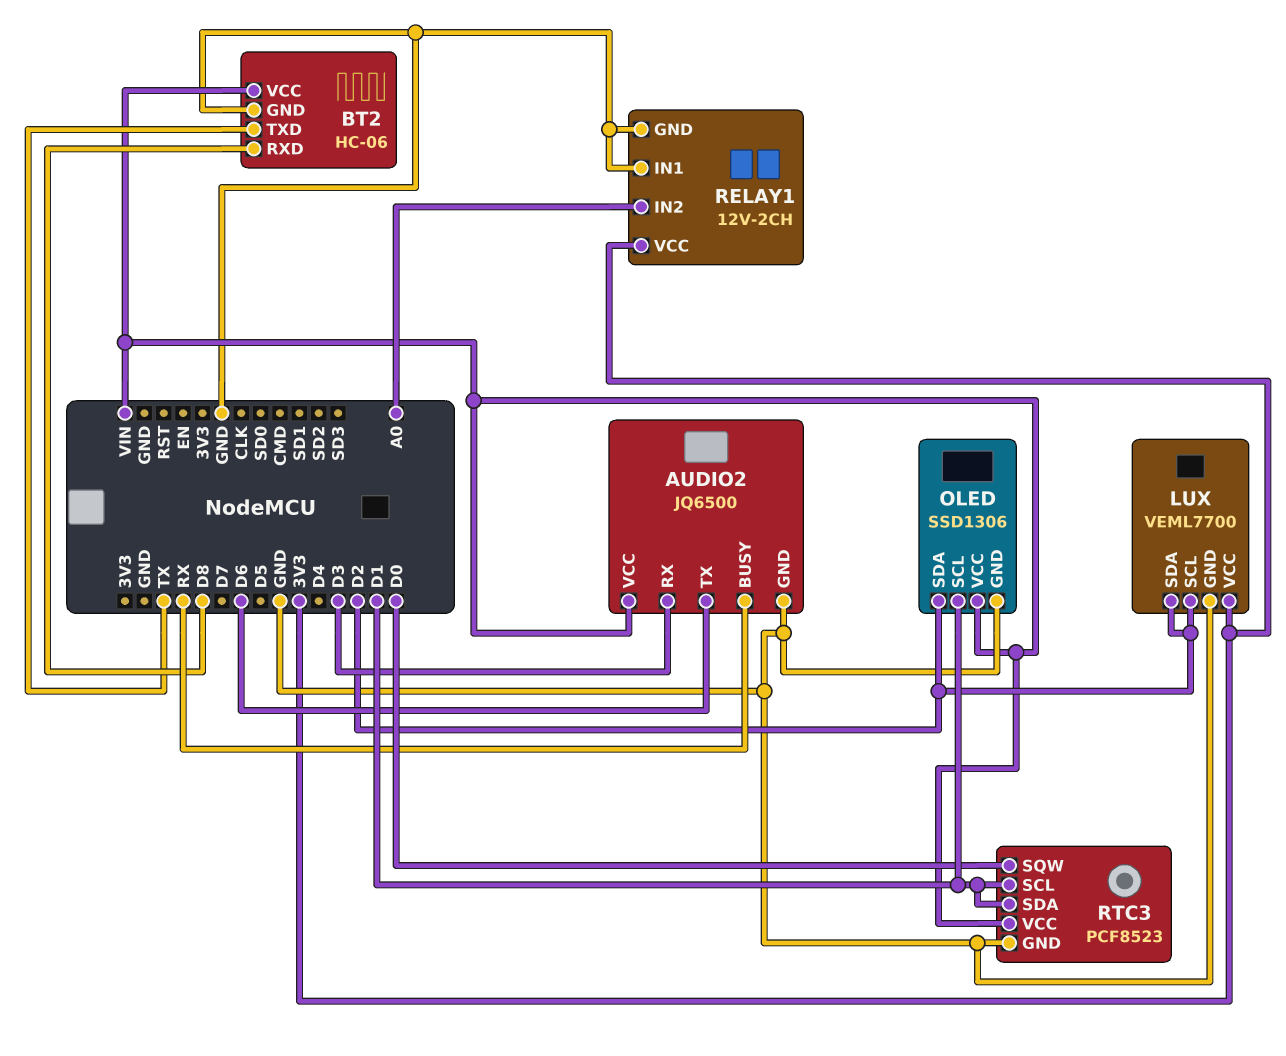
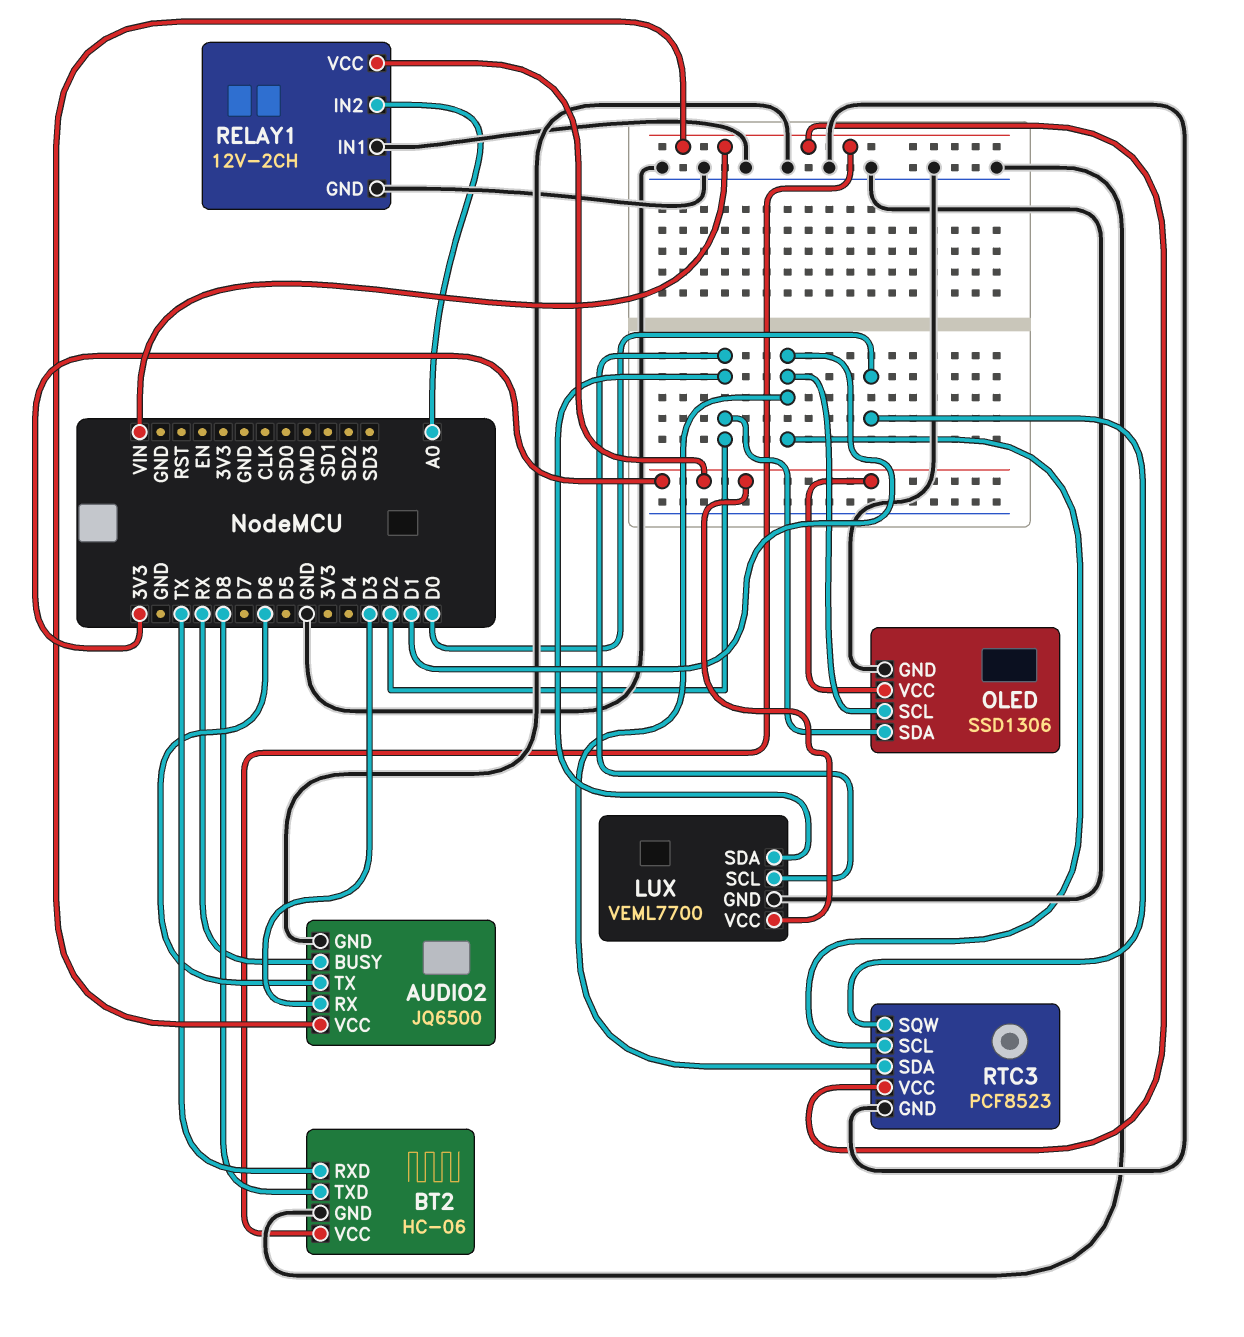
BT2 pin RXD: D8 -> TX
BT2 pin TXD: TX -> D8
OLED pin VCC: VIN -> 3V3

